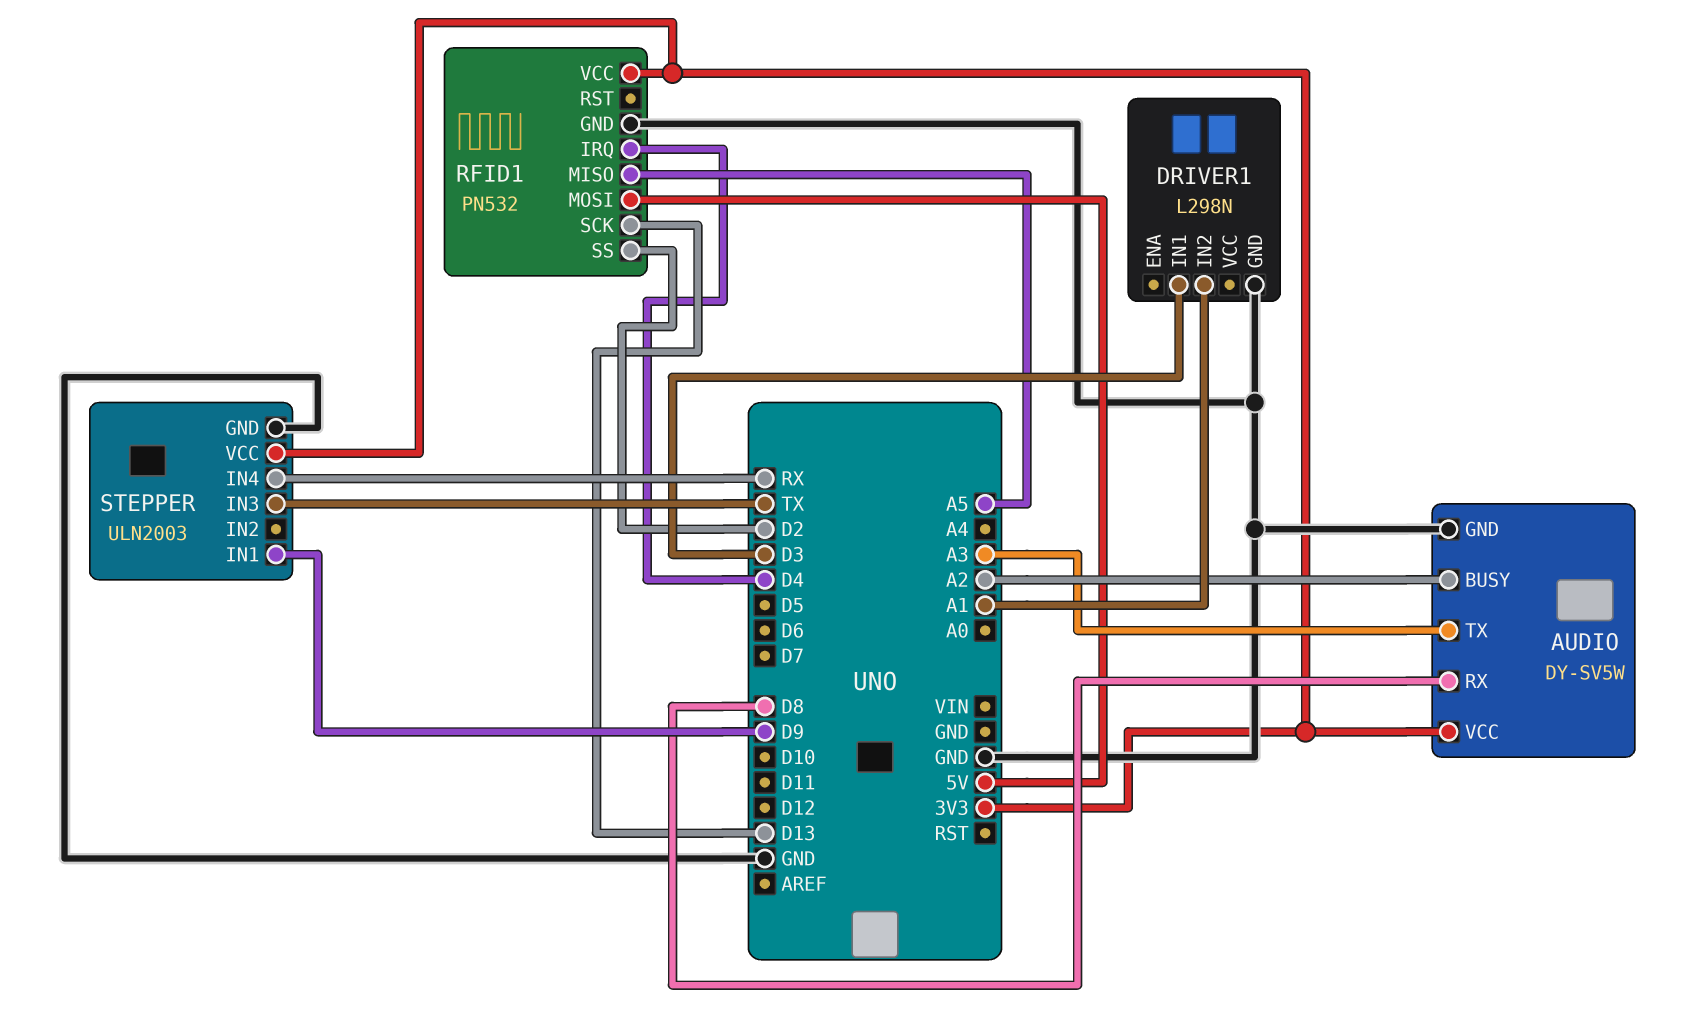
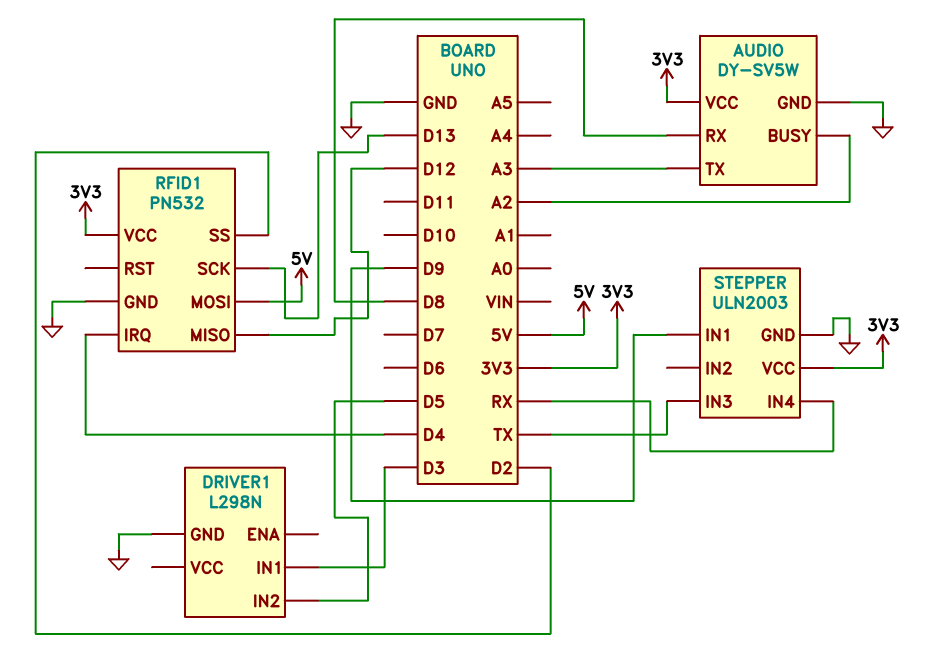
DRIVER1 pin IN2: A1 -> D5
RFID1 pin MISO: A5 -> D12

